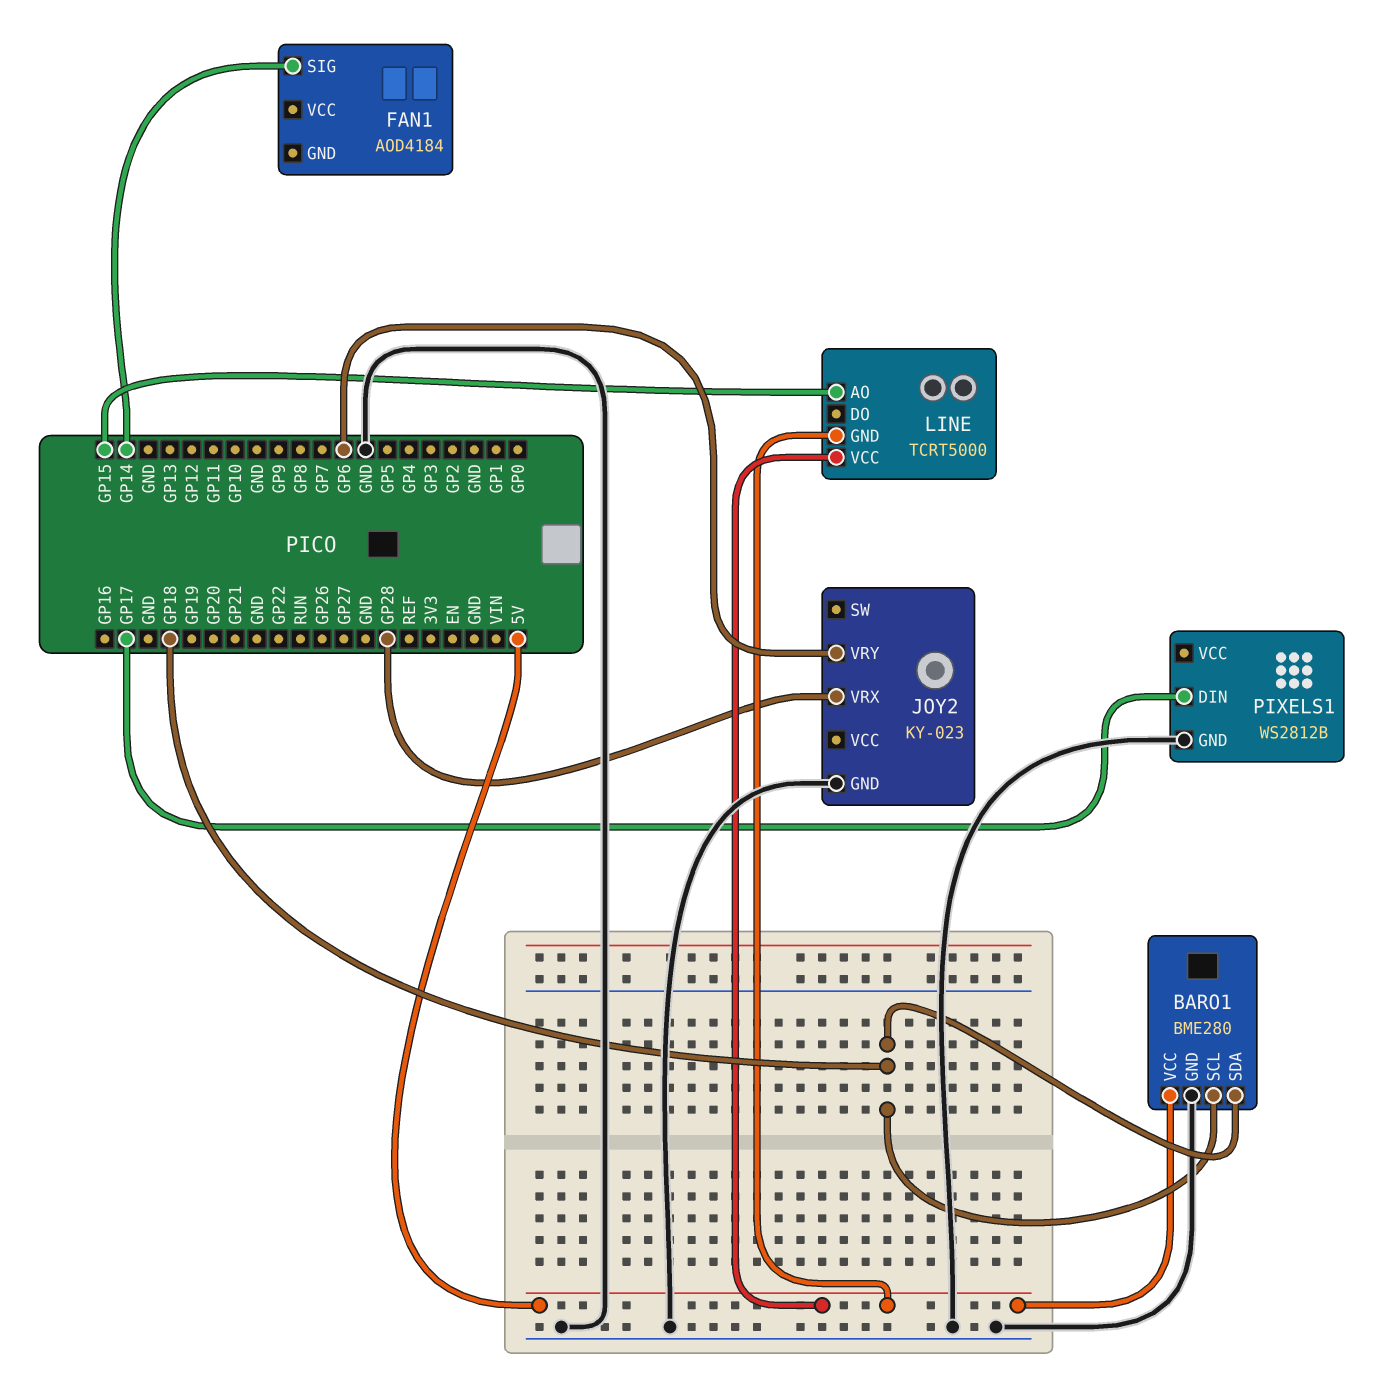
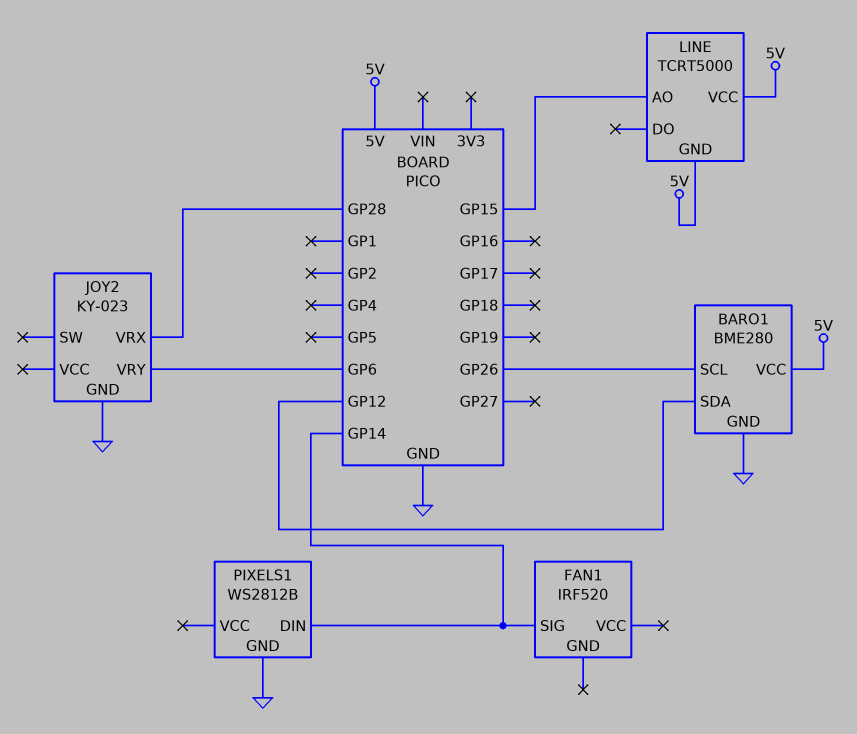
BARO1 pin SCL: GP18 -> GP26
BARO1 pin SDA: GP18 -> GP12
FAN1: AOD4184 -> IRF520
PIXELS1 pin DIN: GP17 -> GP14

